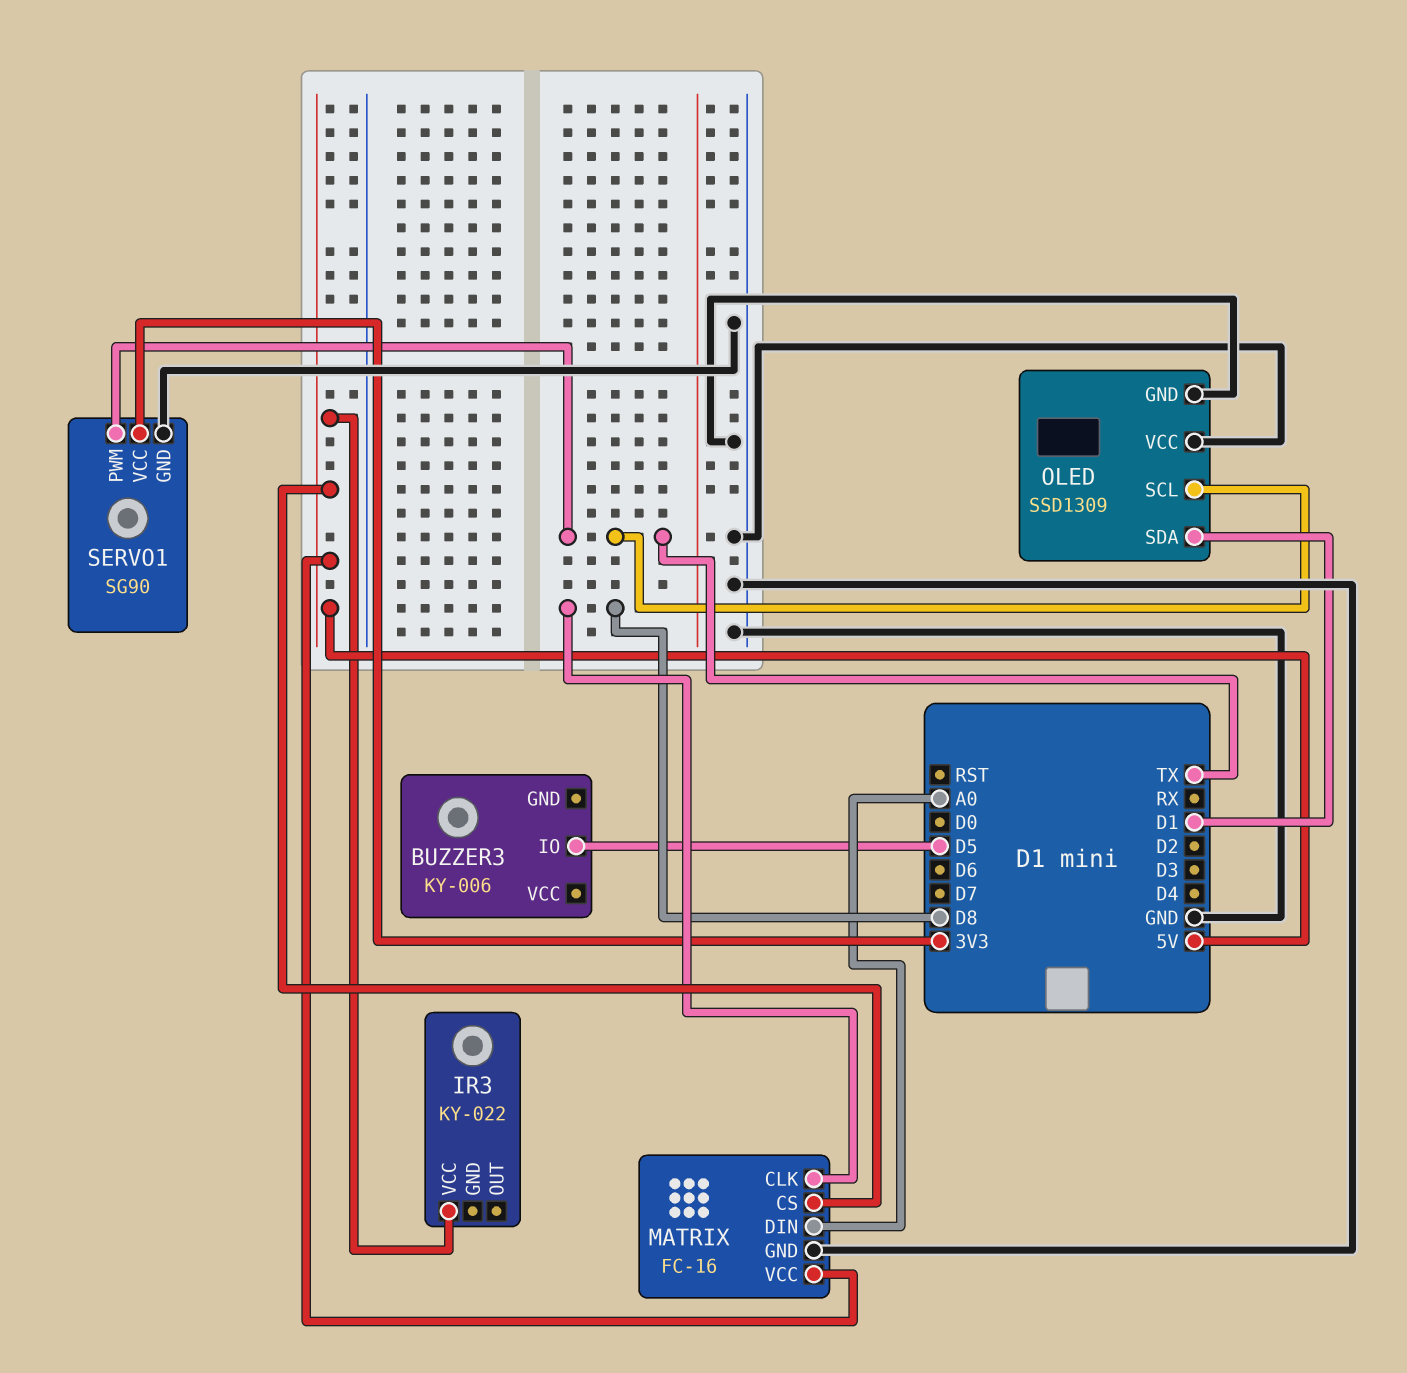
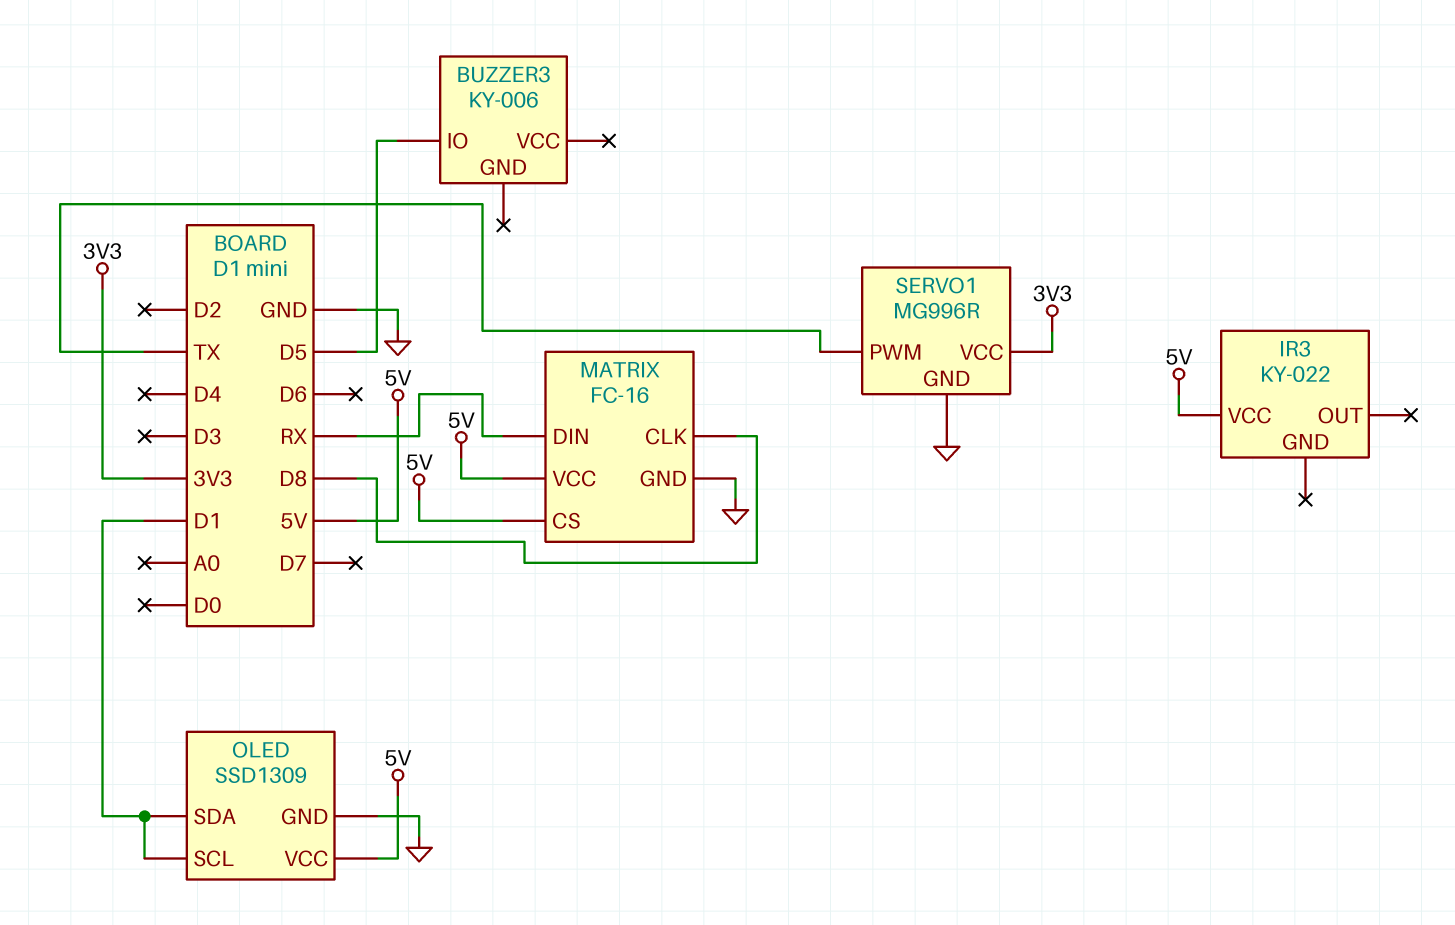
MATRIX pin DIN: A0 -> RX
OLED pin SCL: TX -> D1
OLED pin VCC: GND -> 5V
SERVO1: SG90 -> MG996R

